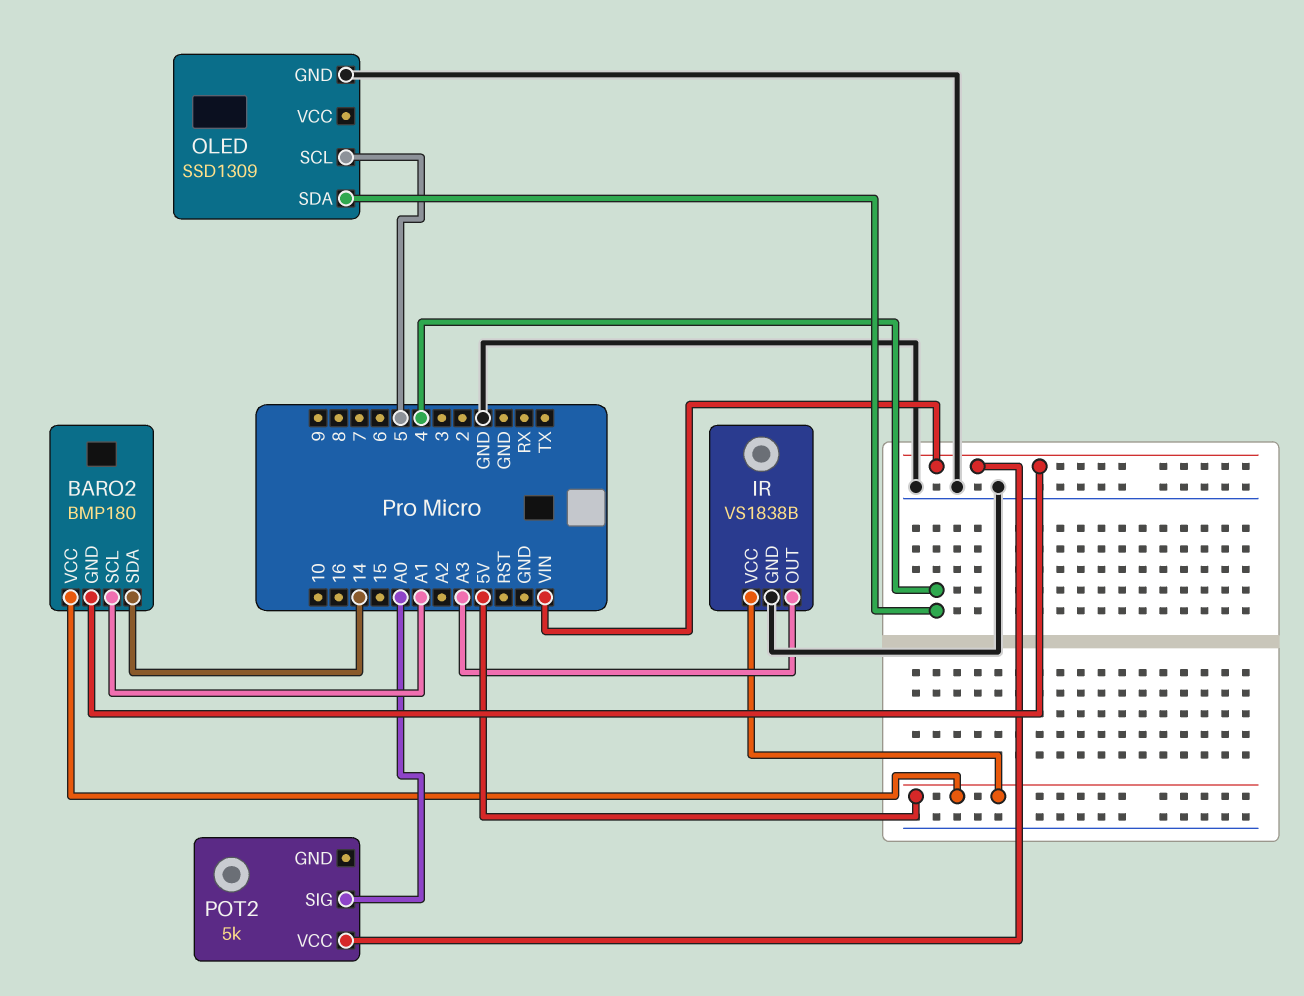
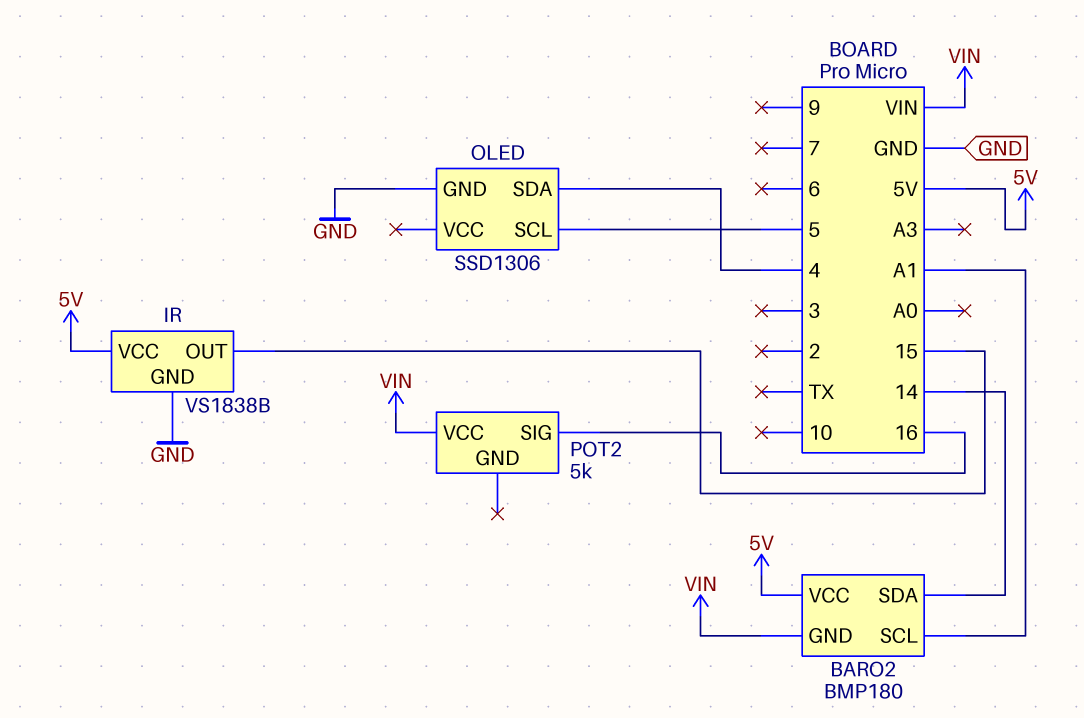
IR pin OUT: A3 -> 15
OLED: SSD1309 -> SSD1306
POT2 pin SIG: A0 -> 16

